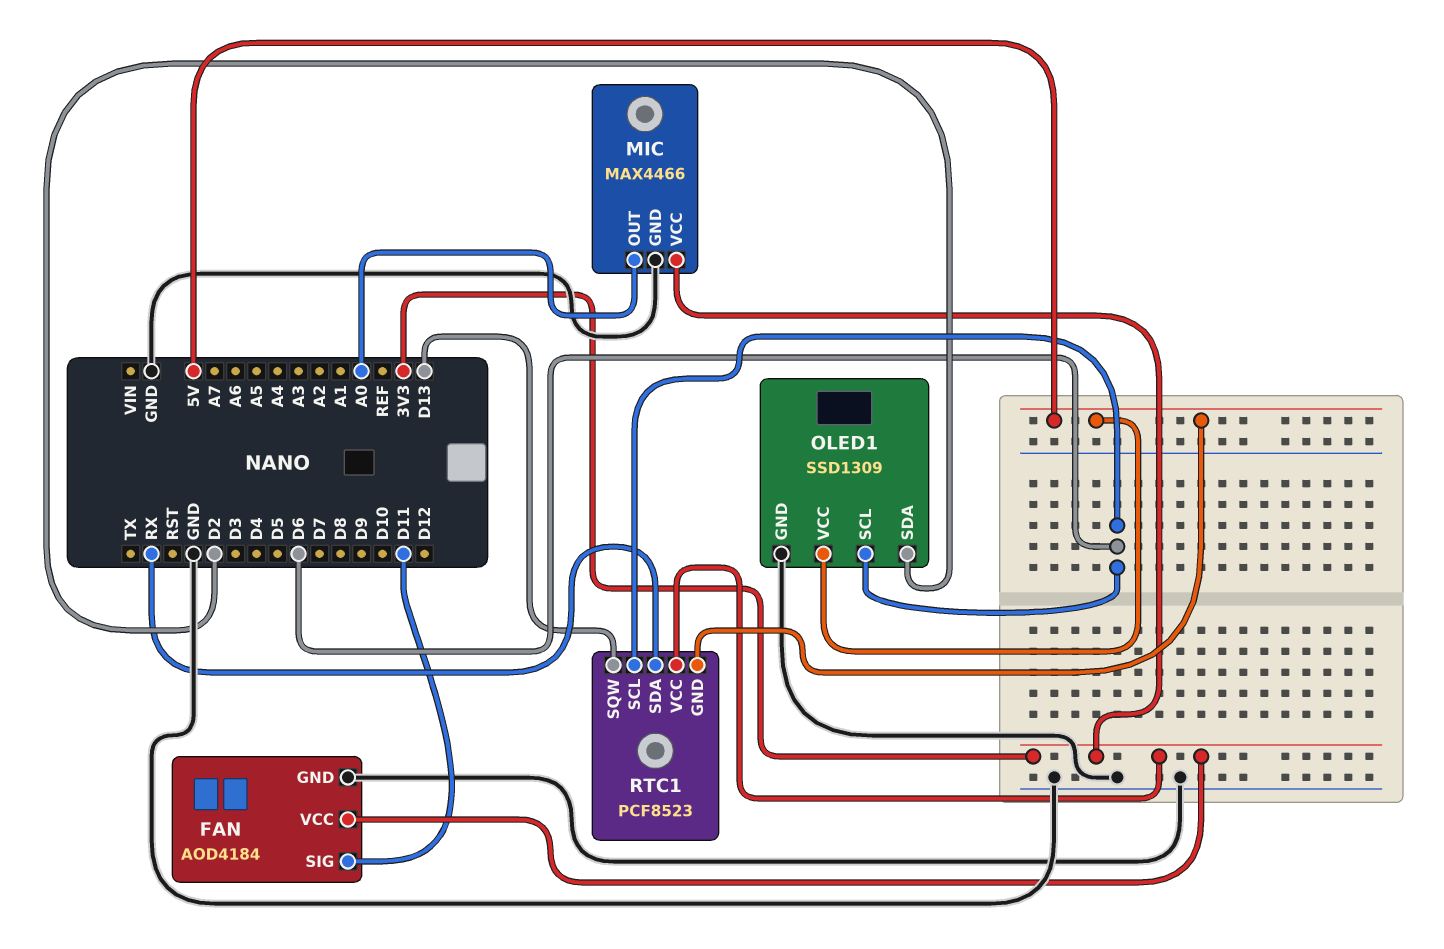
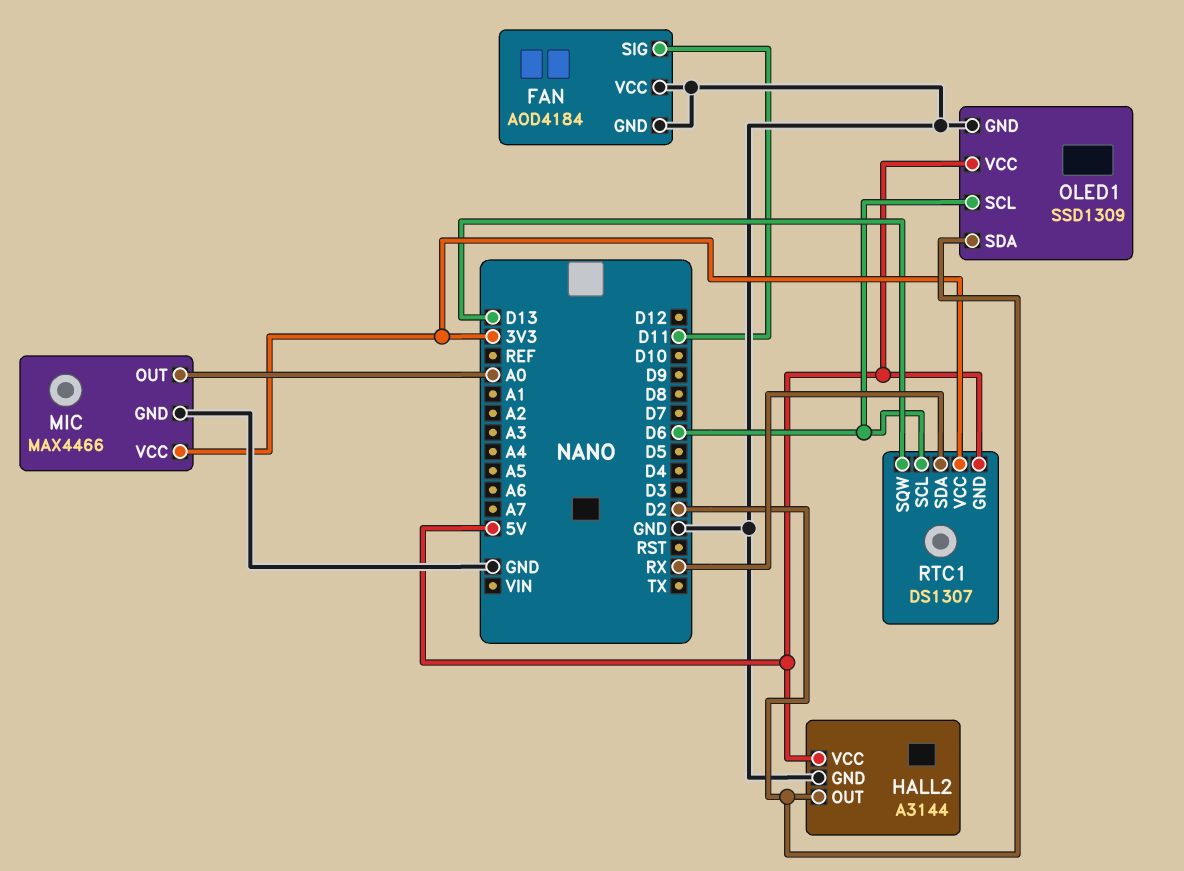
FAN pin VCC: 3V3 -> GND
HALL2: none -> A3144
HALL2 pin GND: none -> GND
HALL2 pin OUT: none -> D2
HALL2 pin VCC: none -> 5V
RTC1: PCF8523 -> DS1307

